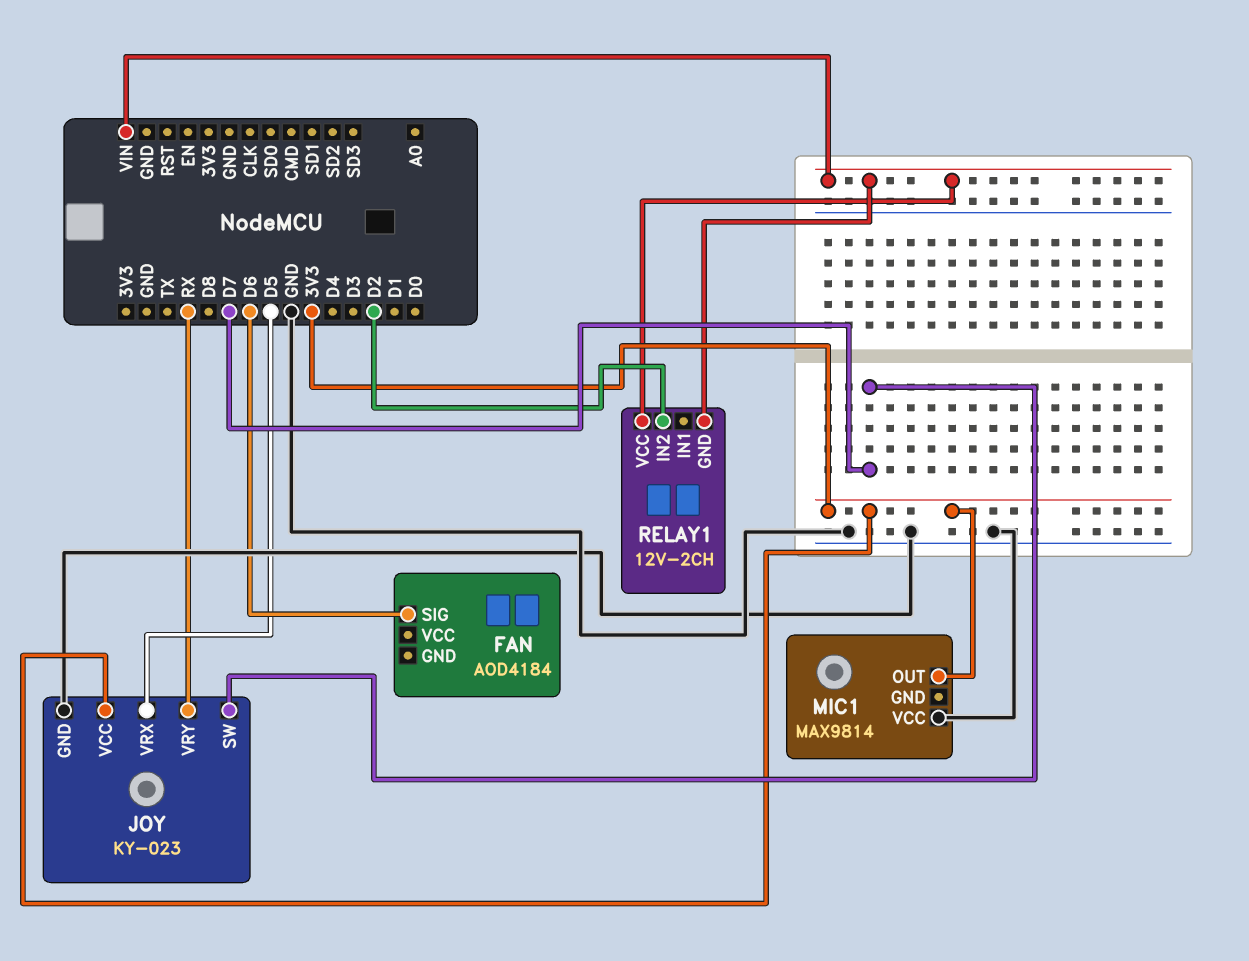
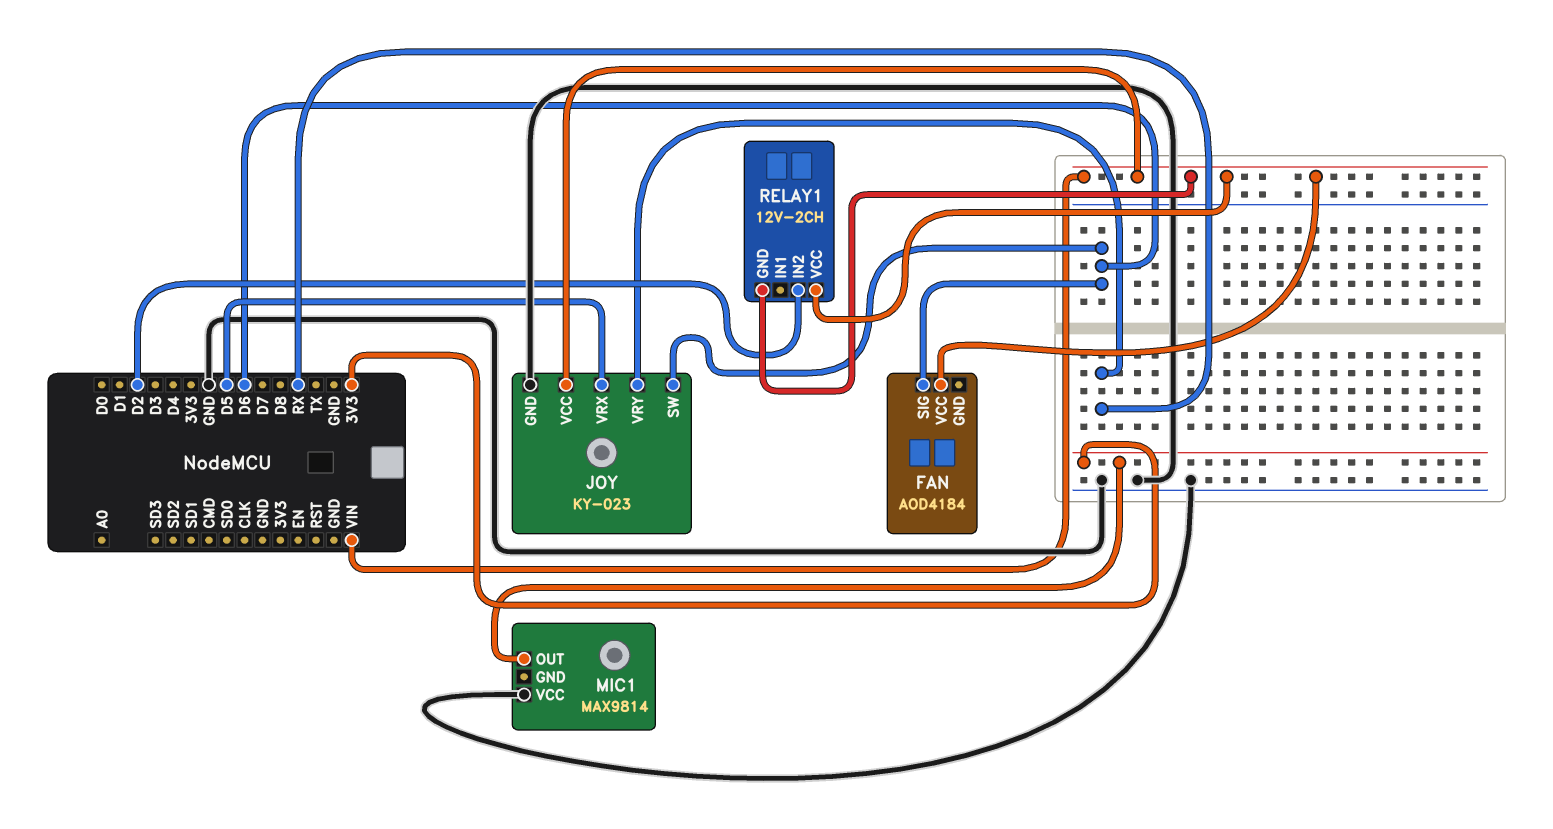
FAN pin VCC: none -> VIN
JOY pin SW: D7 -> D6
JOY pin VCC: 3V3 -> VIN

